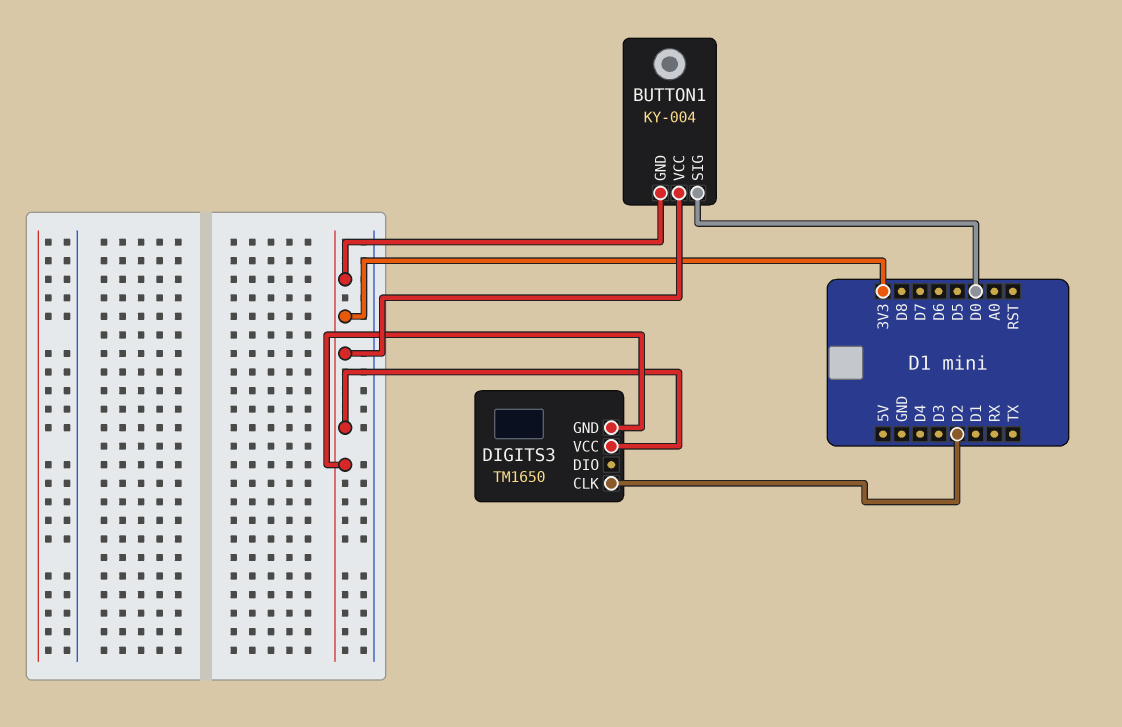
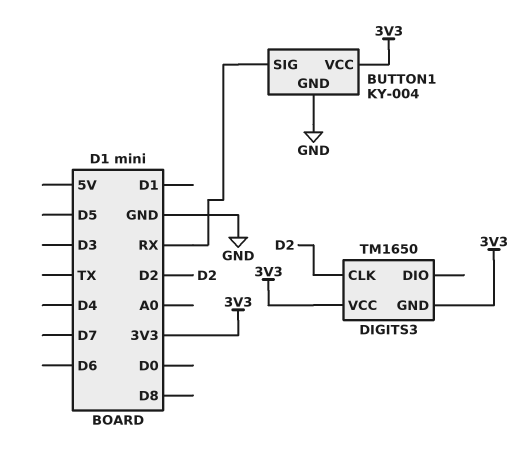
BUTTON1 pin GND: 3V3 -> GND
BUTTON1 pin SIG: D0 -> RX

